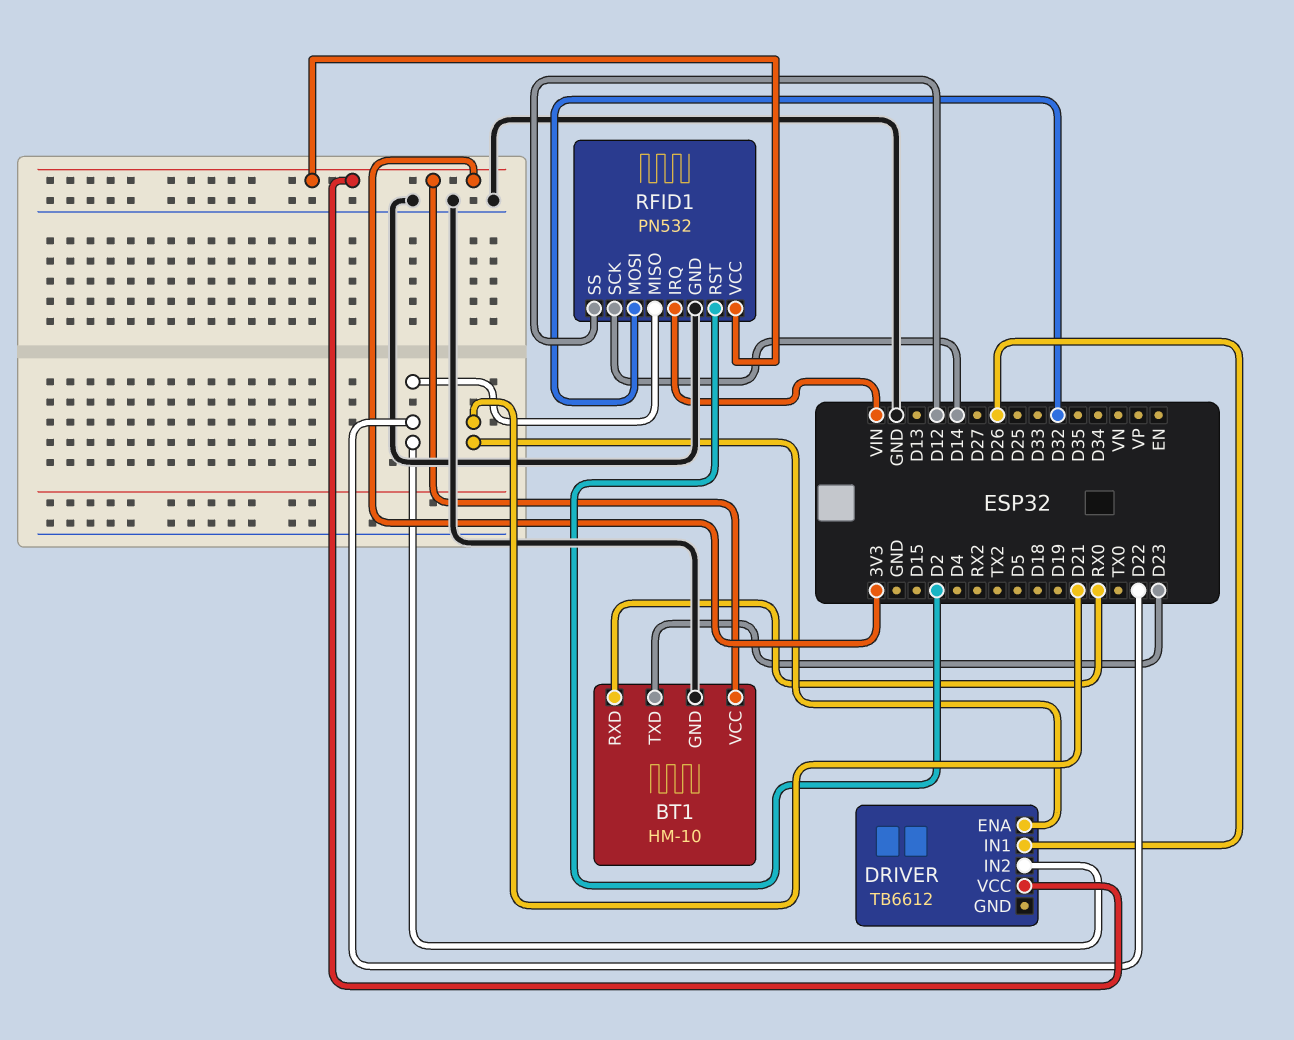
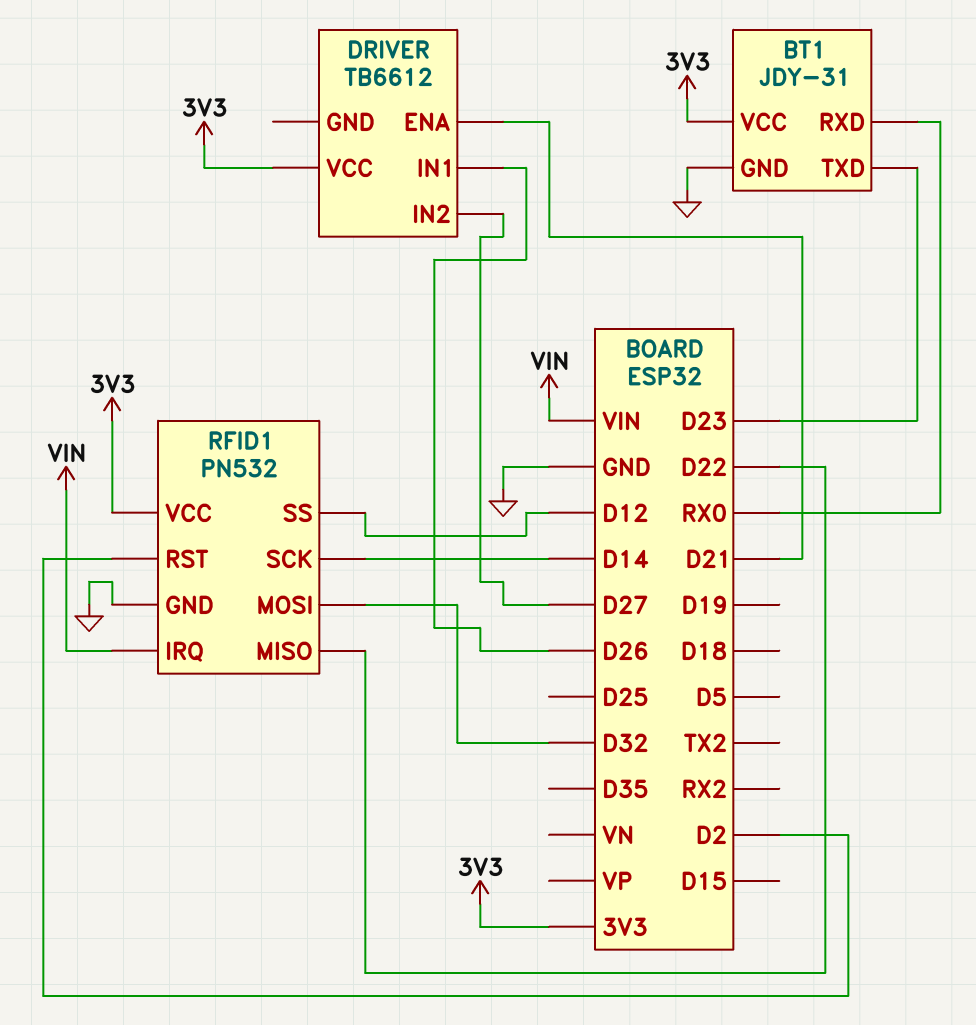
BT1: HM-10 -> JDY-31
DRIVER pin IN2: D22 -> D27

